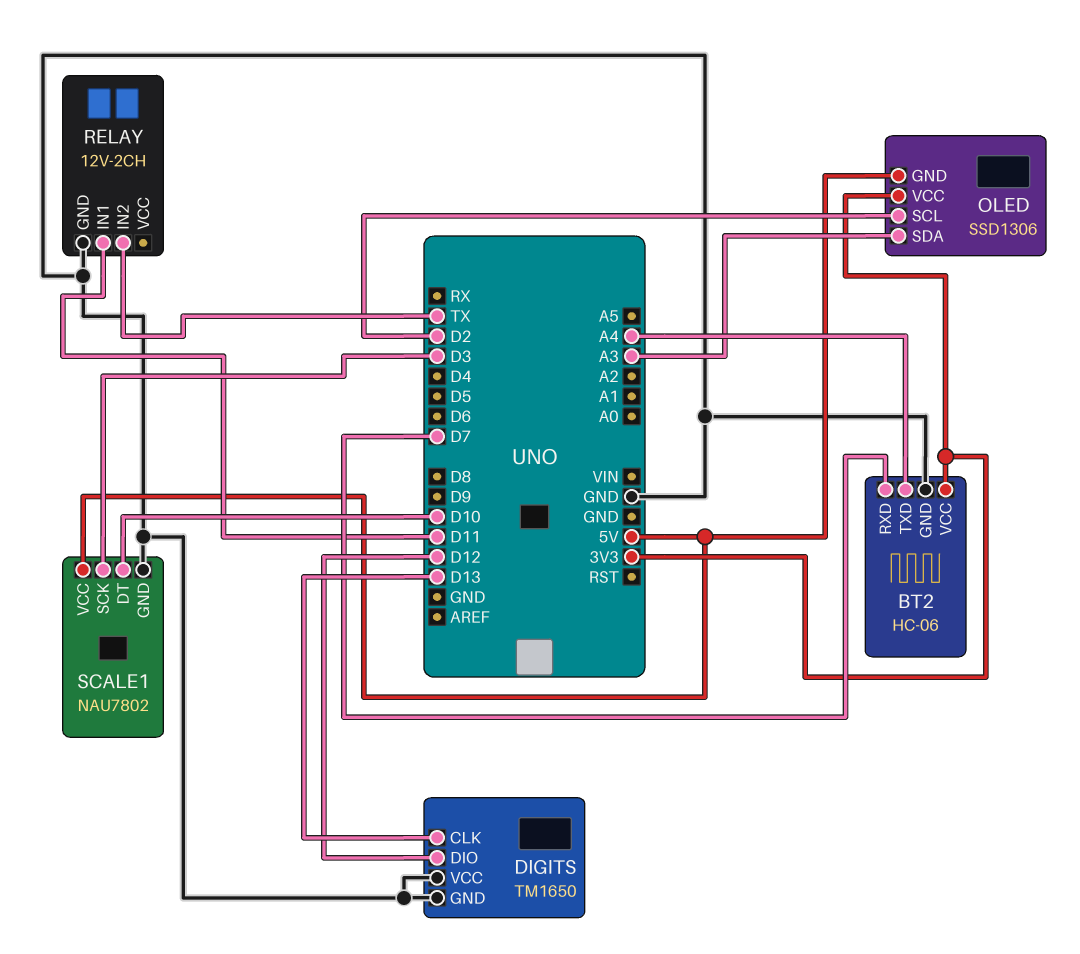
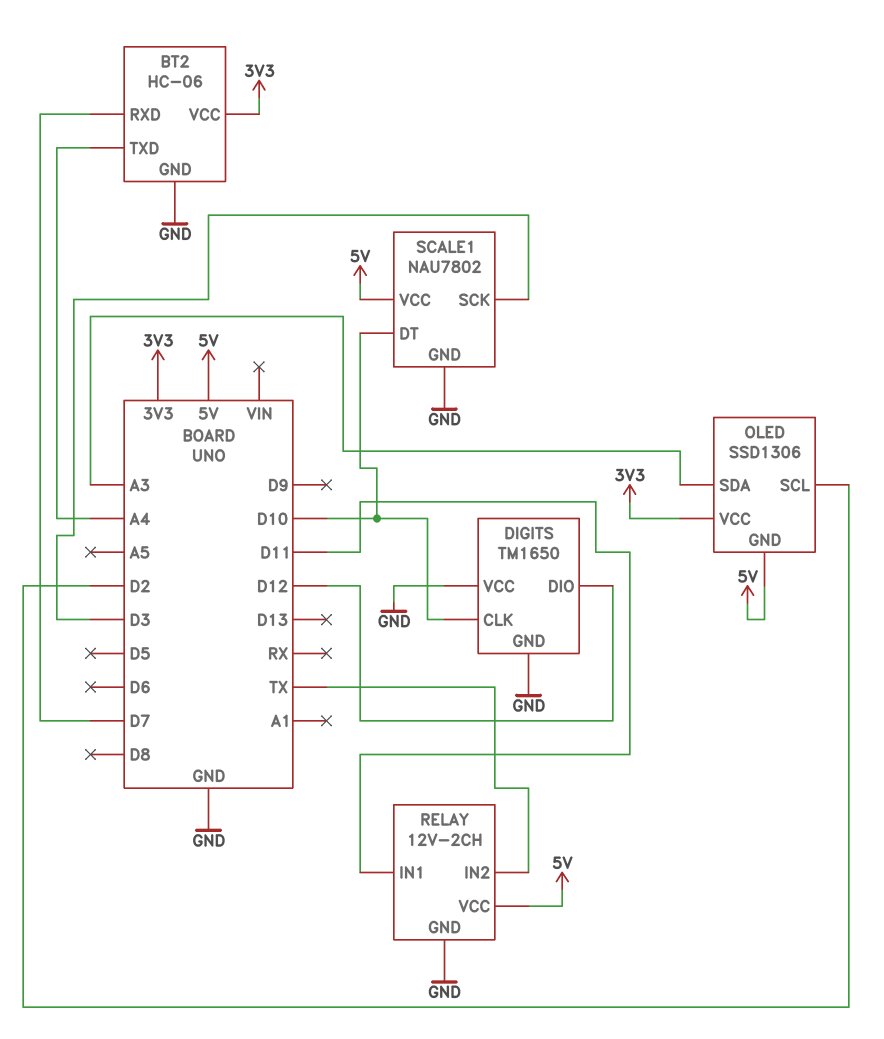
DIGITS pin CLK: D13 -> D10
RELAY pin VCC: none -> 5V

